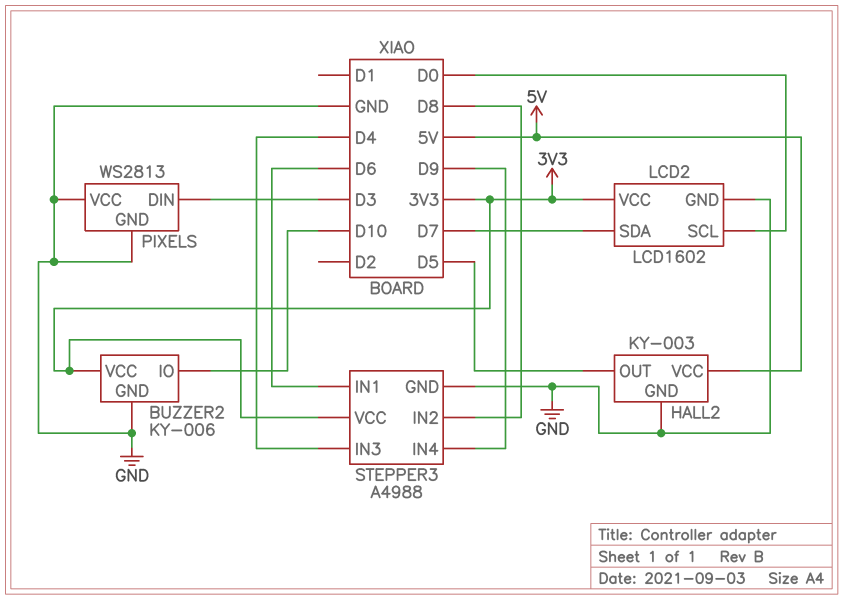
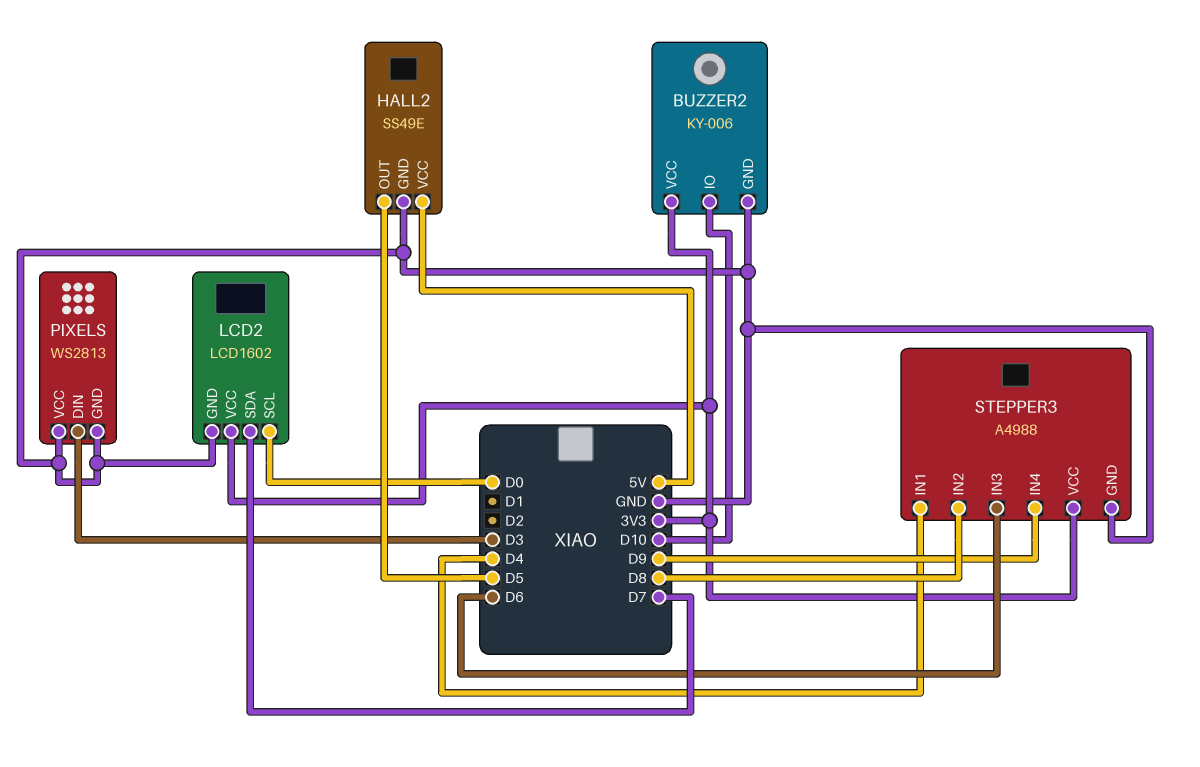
HALL2: KY-003 -> SS49E
STEPPER3 pin IN1: D6 -> D4
STEPPER3 pin IN3: D4 -> D6

